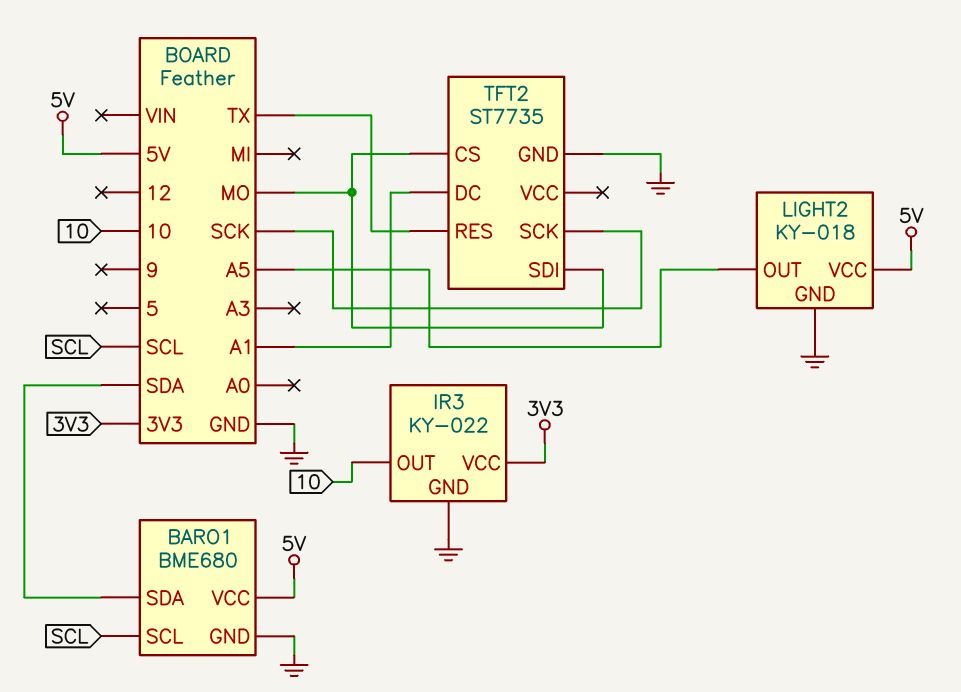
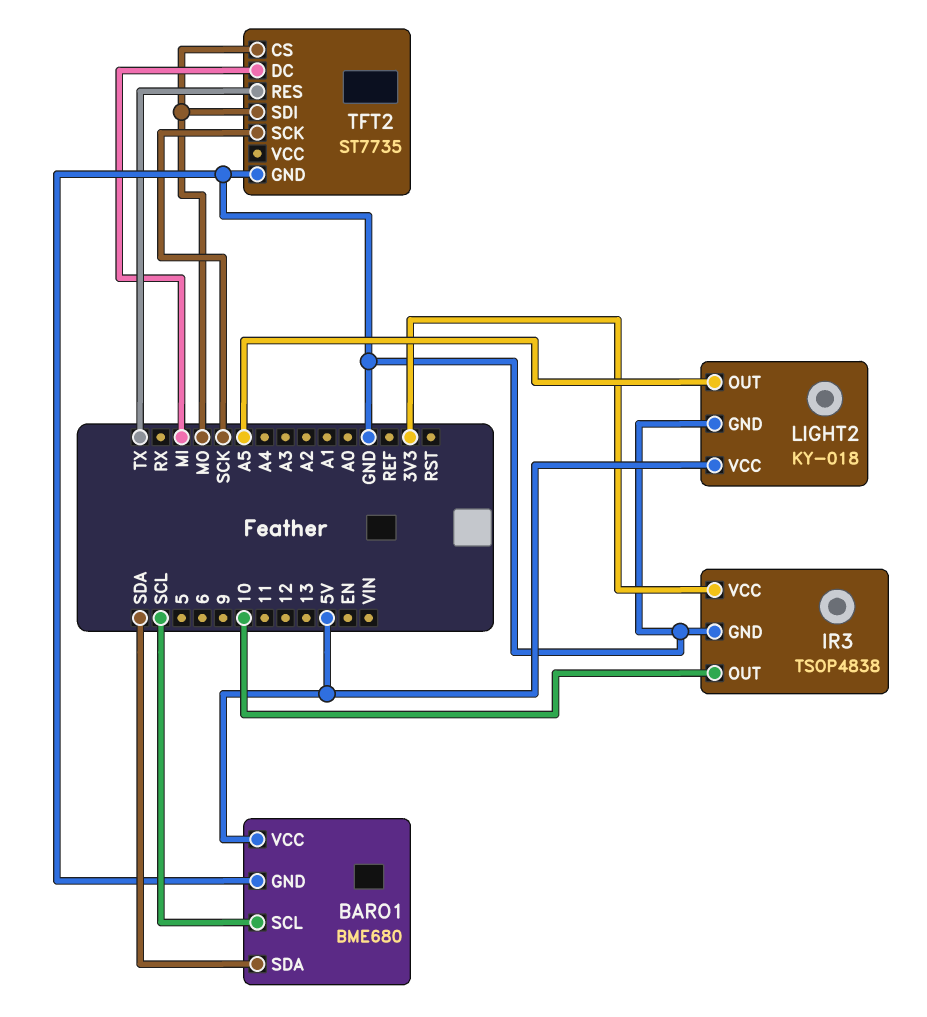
IR3: KY-022 -> TSOP4838
TFT2 pin DC: A1 -> MI

